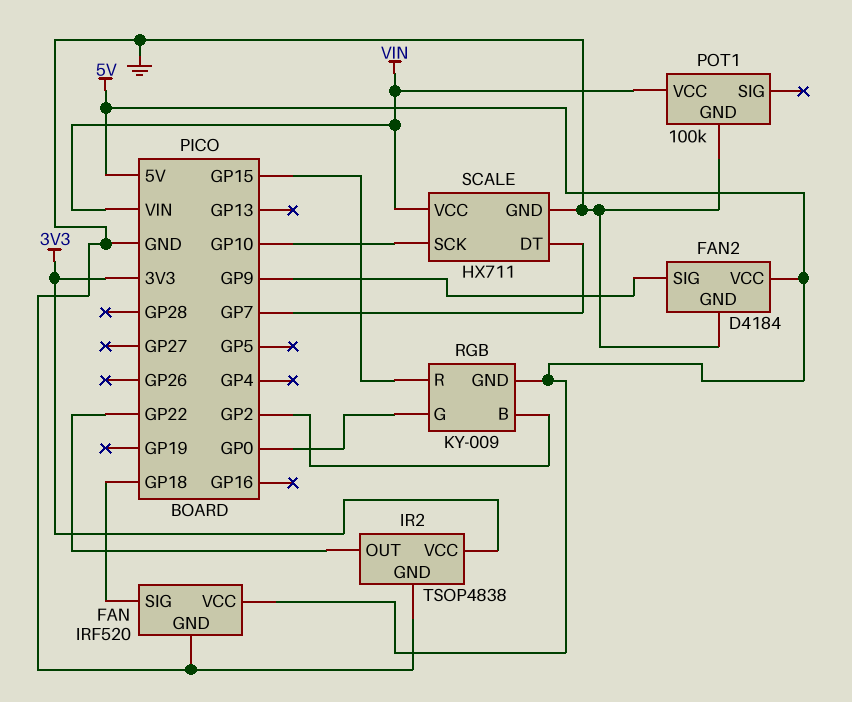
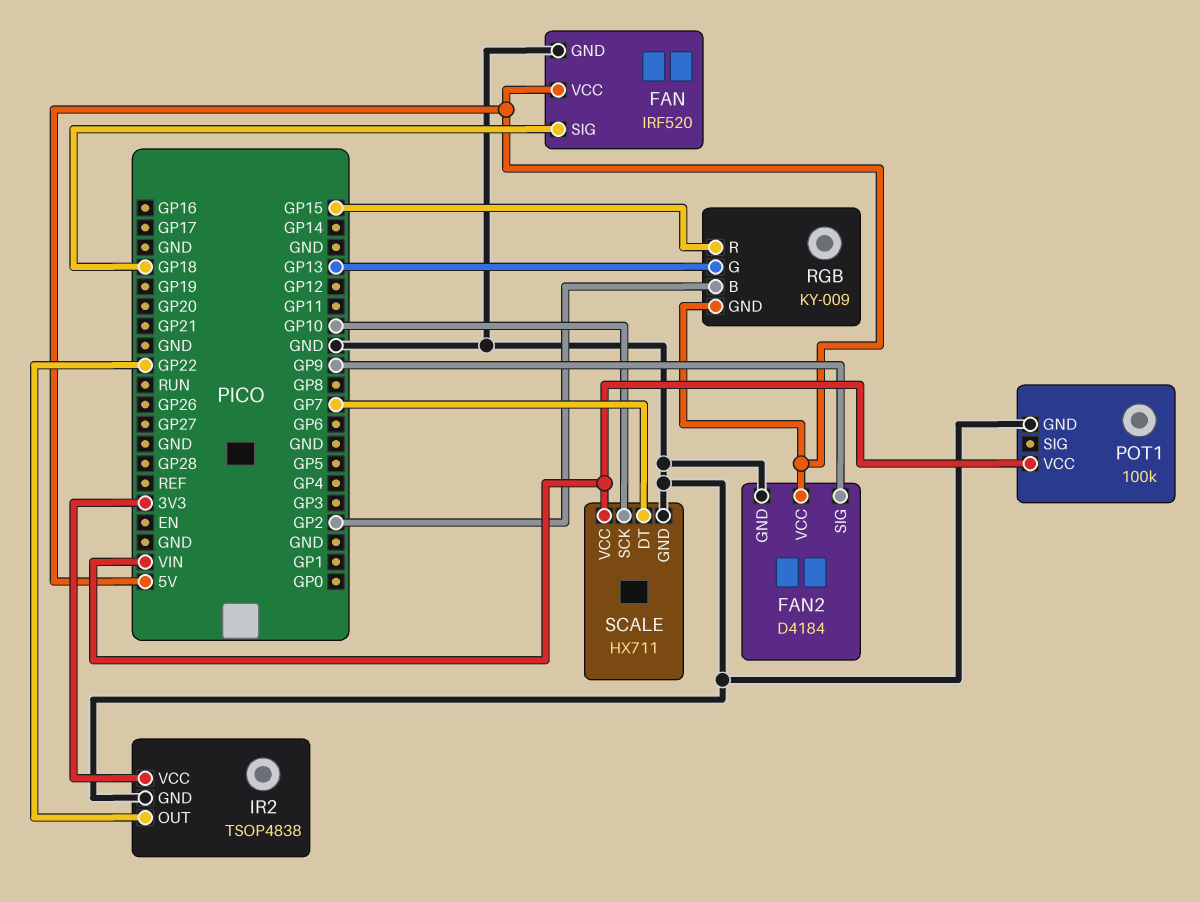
RGB pin G: GP0 -> GP13

